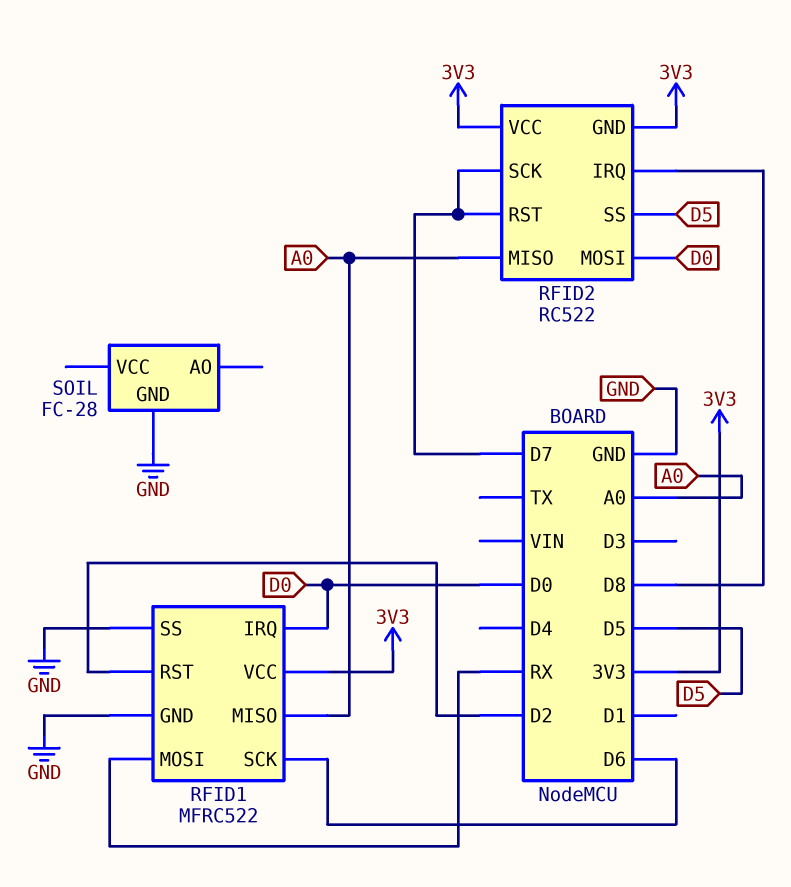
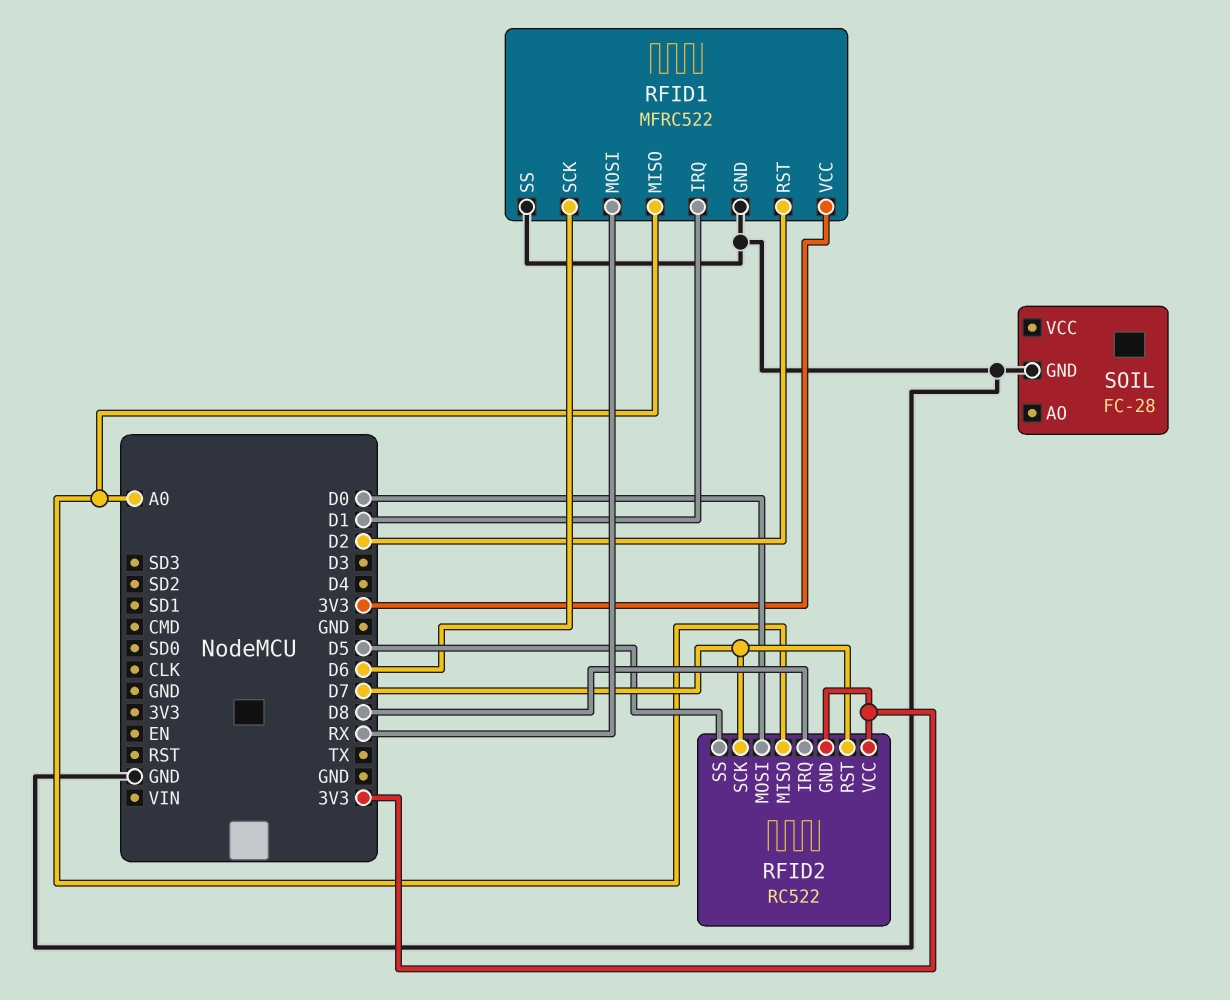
RFID1 pin IRQ: D0 -> D1

